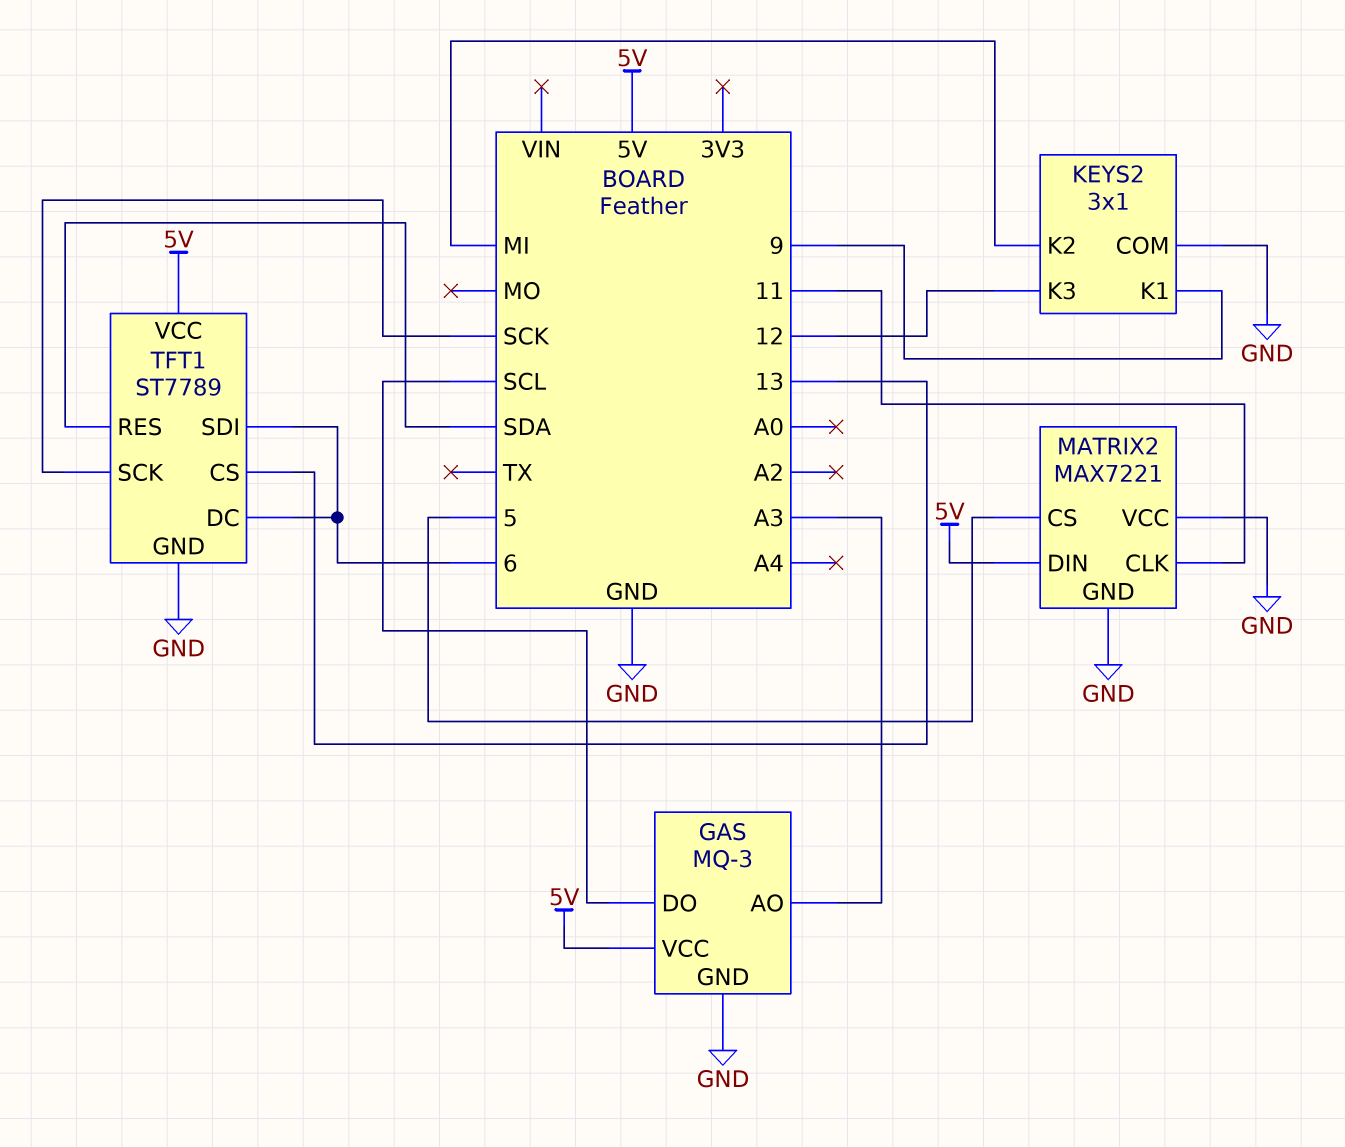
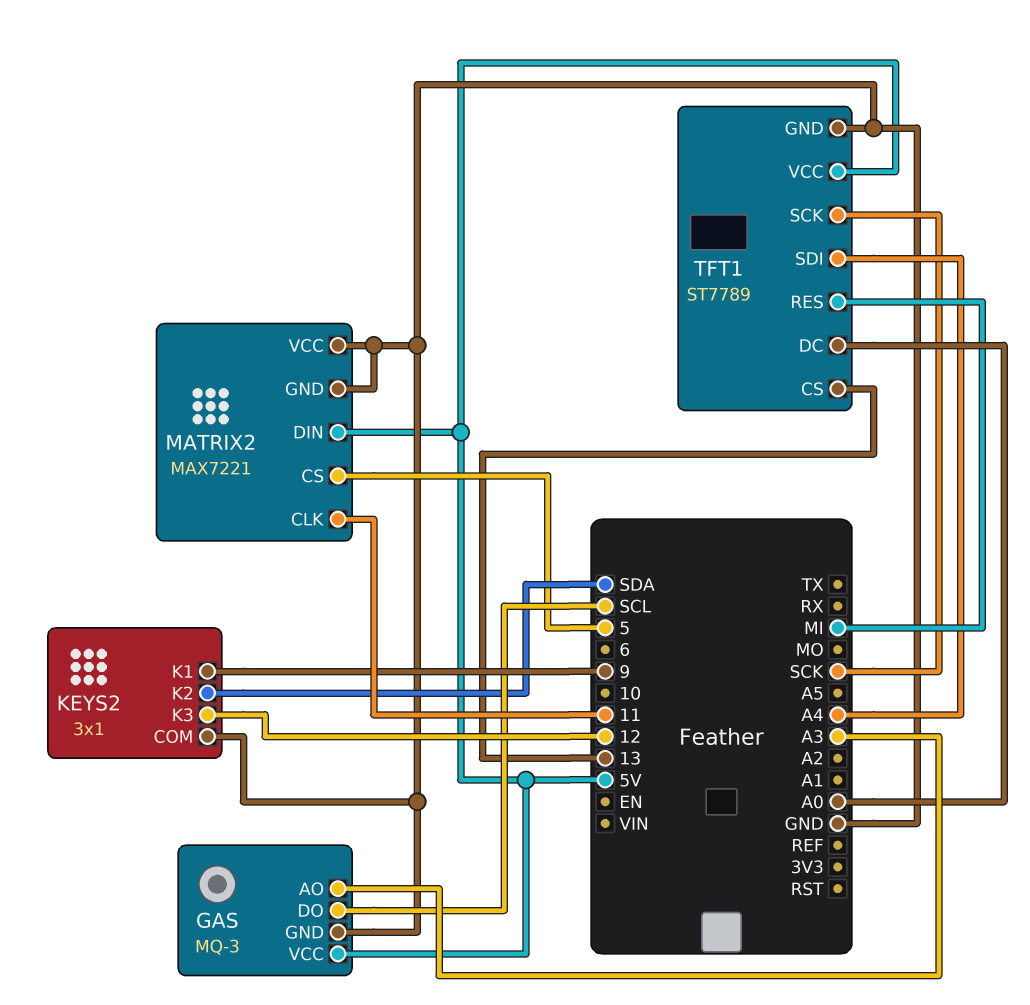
KEYS2 pin K2: MI -> SDA
TFT1 pin DC: 6 -> A0
TFT1 pin RES: SDA -> MI
TFT1 pin SDI: 6 -> A4

